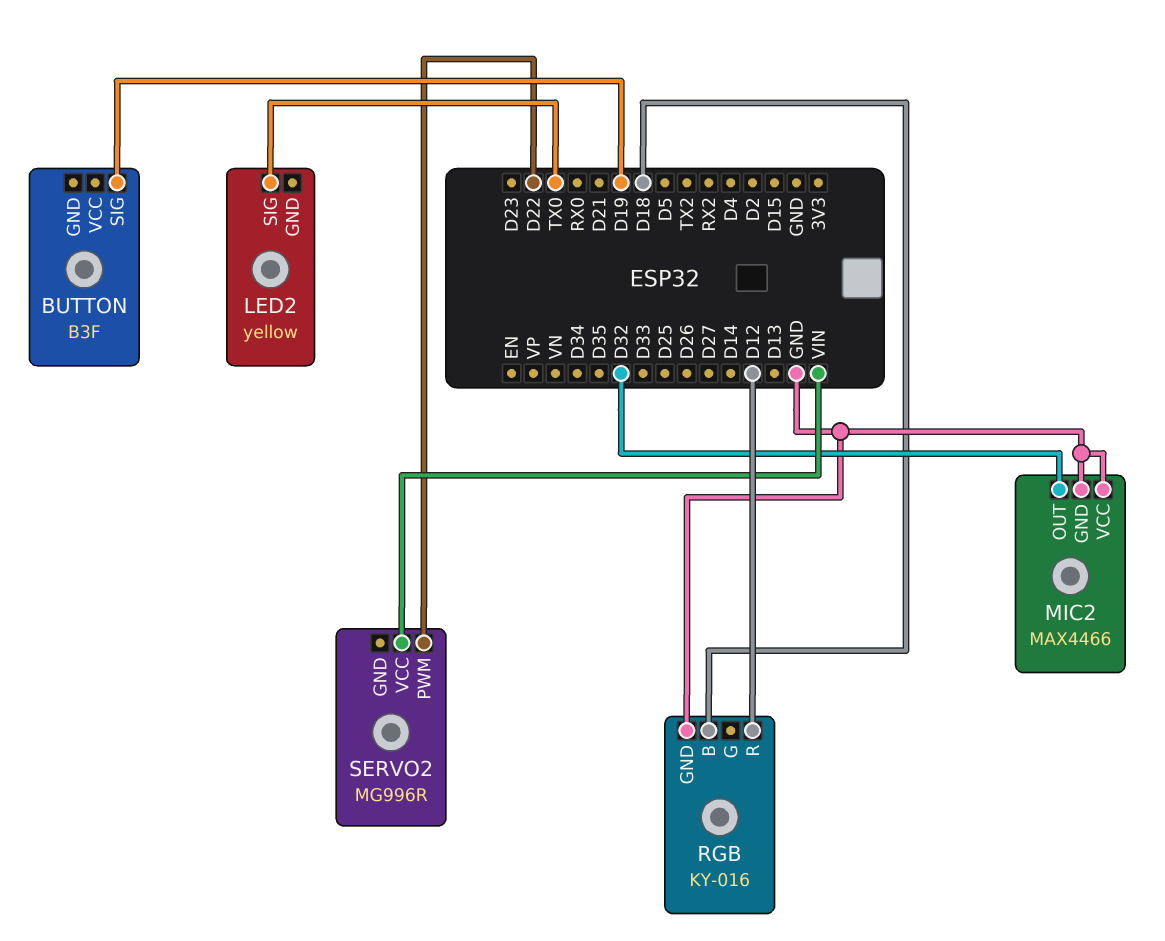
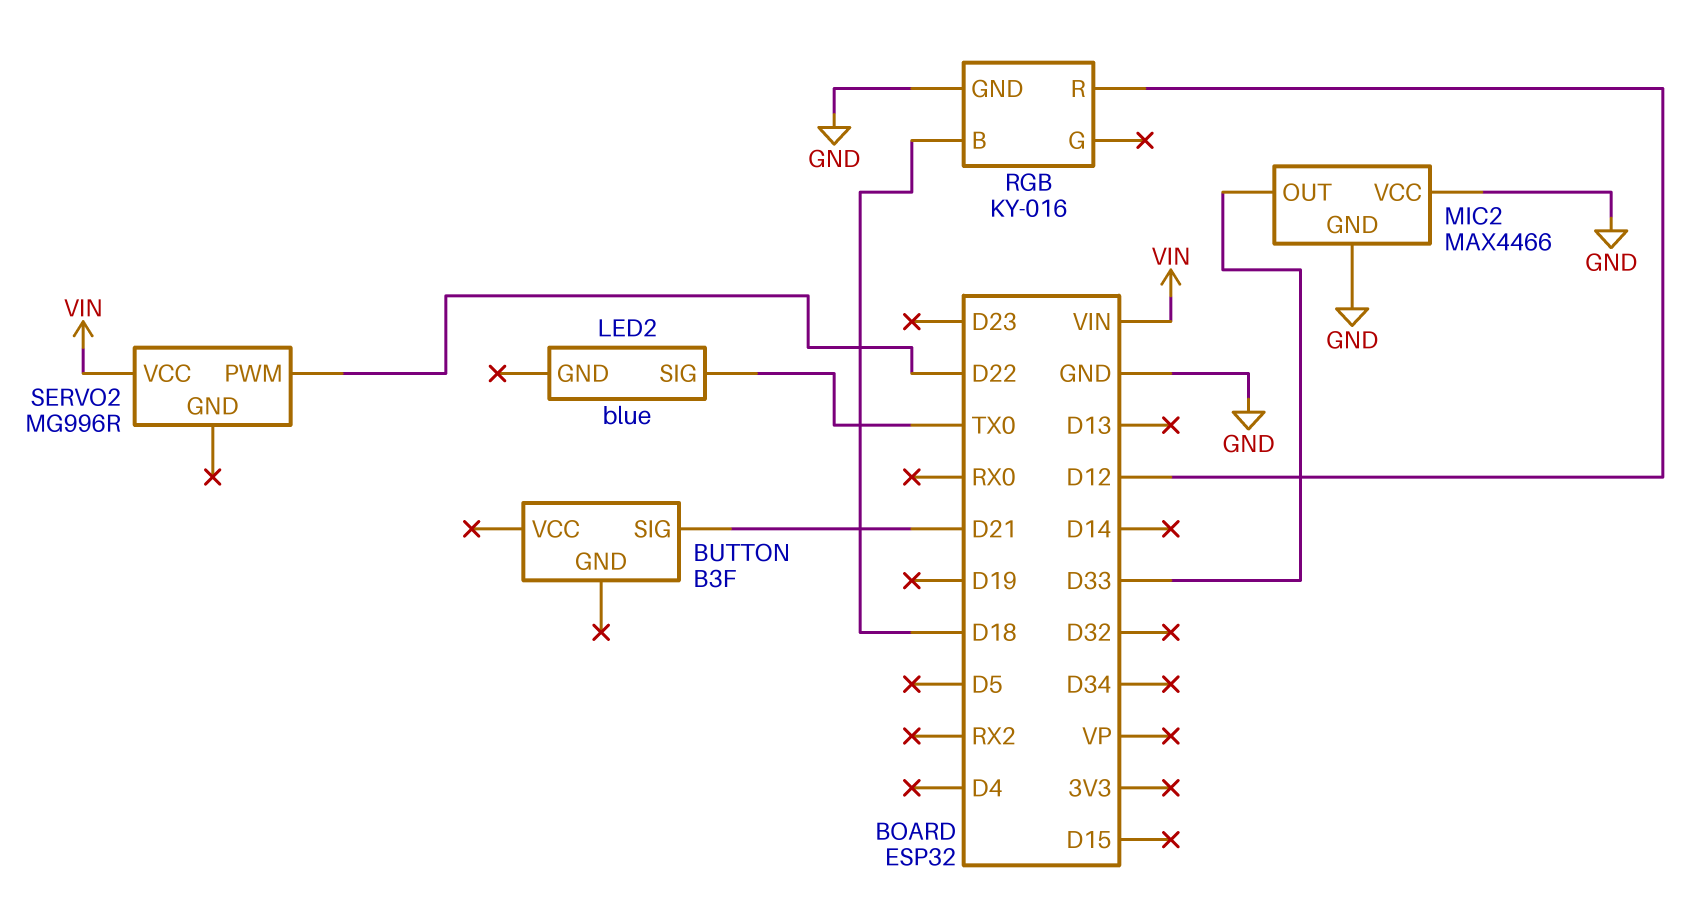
BUTTON pin SIG: D19 -> D21
LED2: yellow -> blue
MIC2 pin OUT: D32 -> D33

